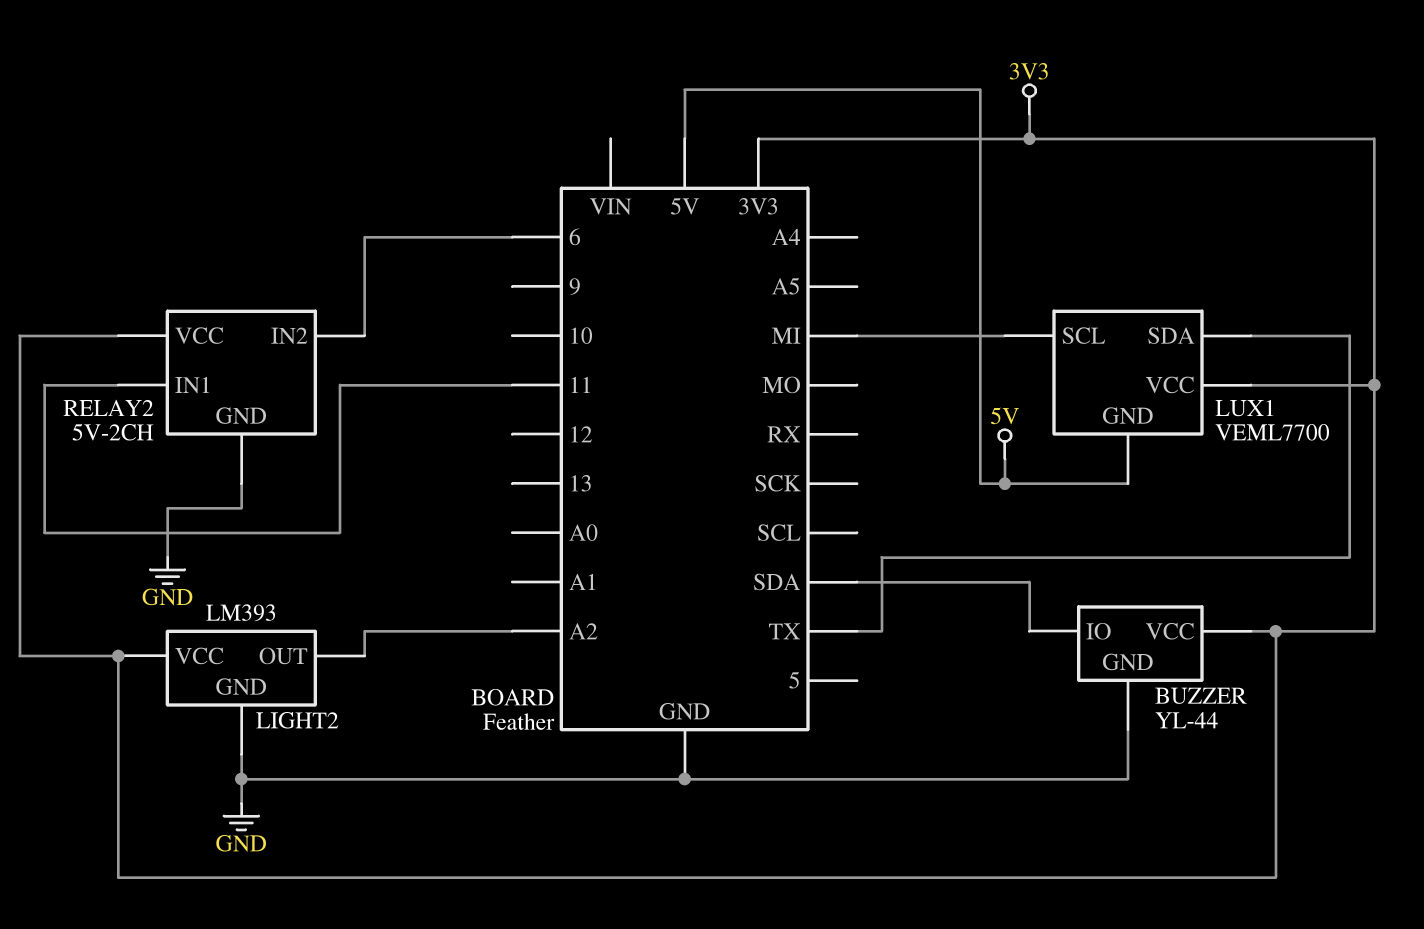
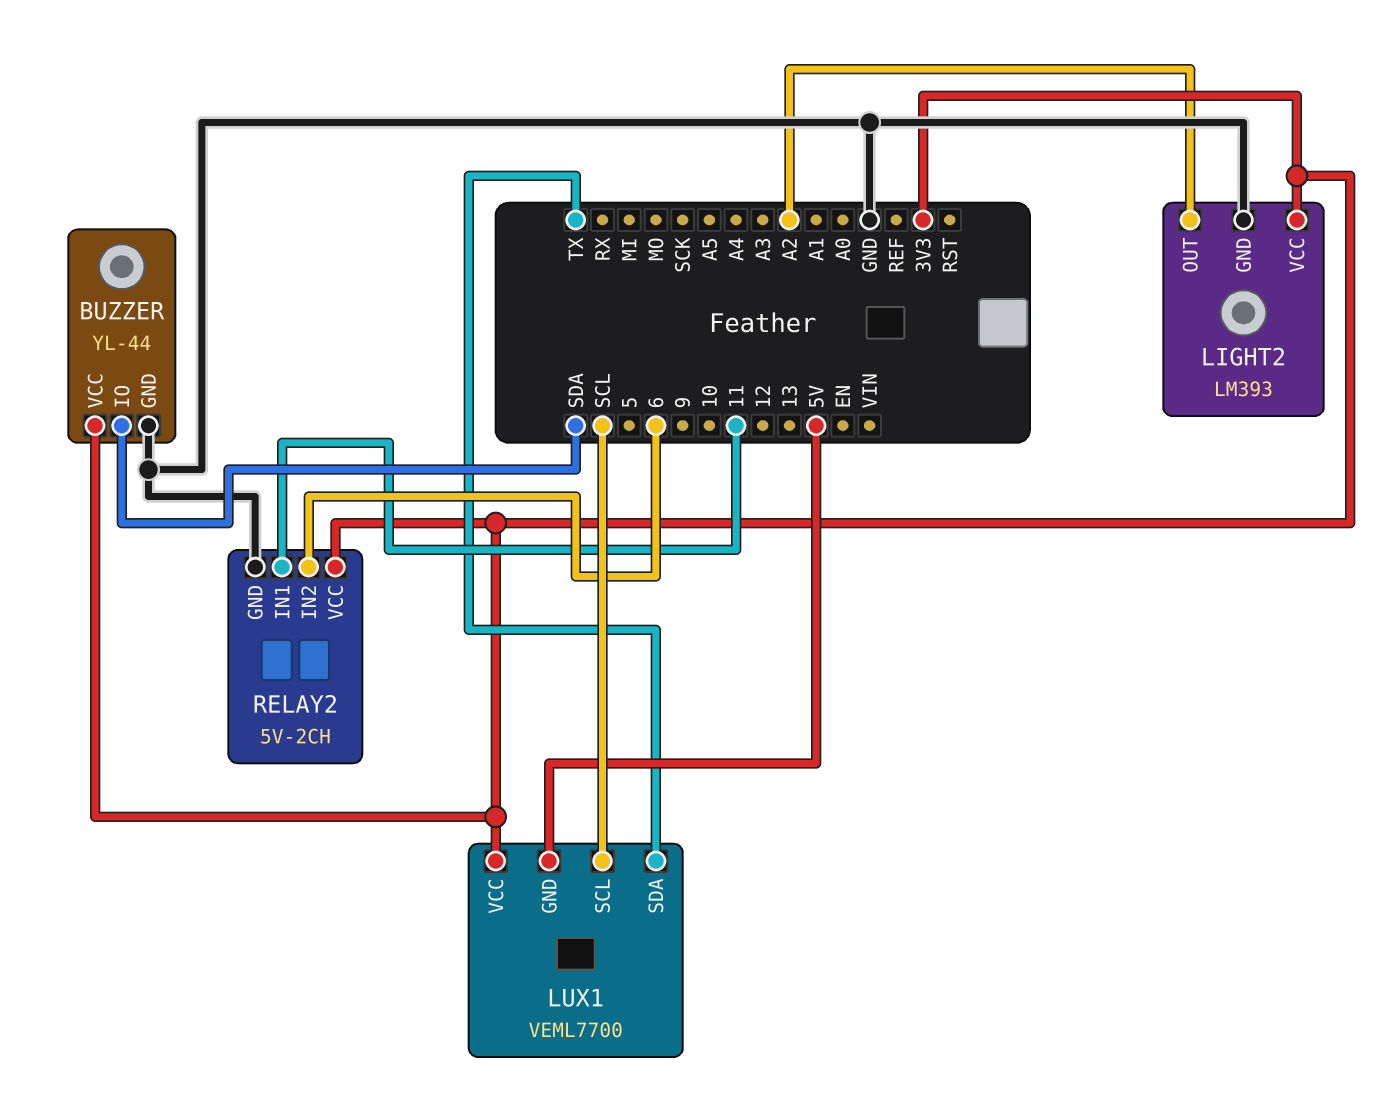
LUX1 pin SCL: MI -> SCL

